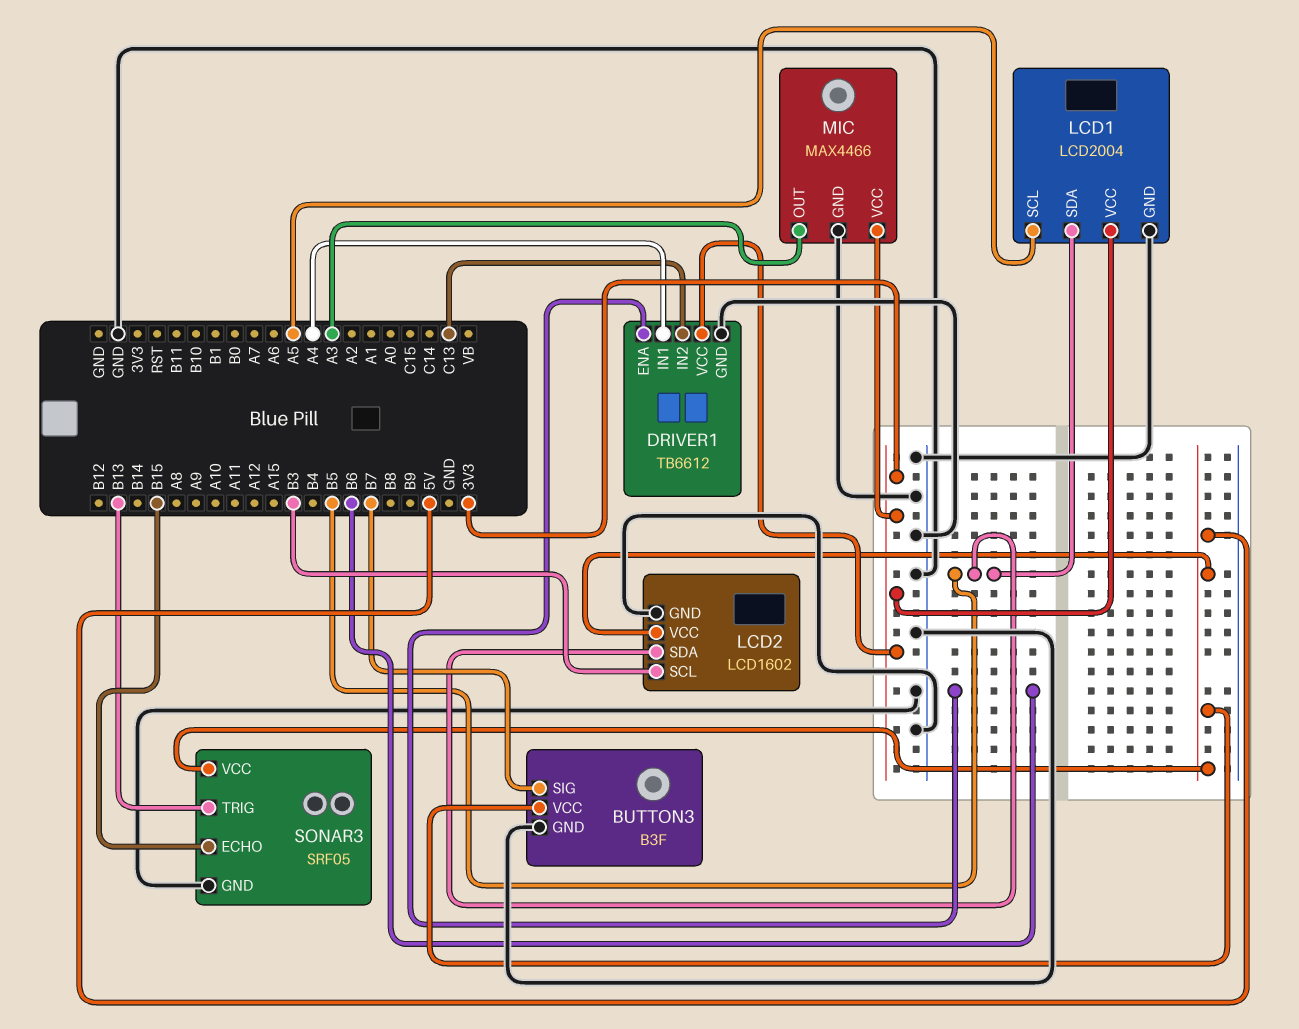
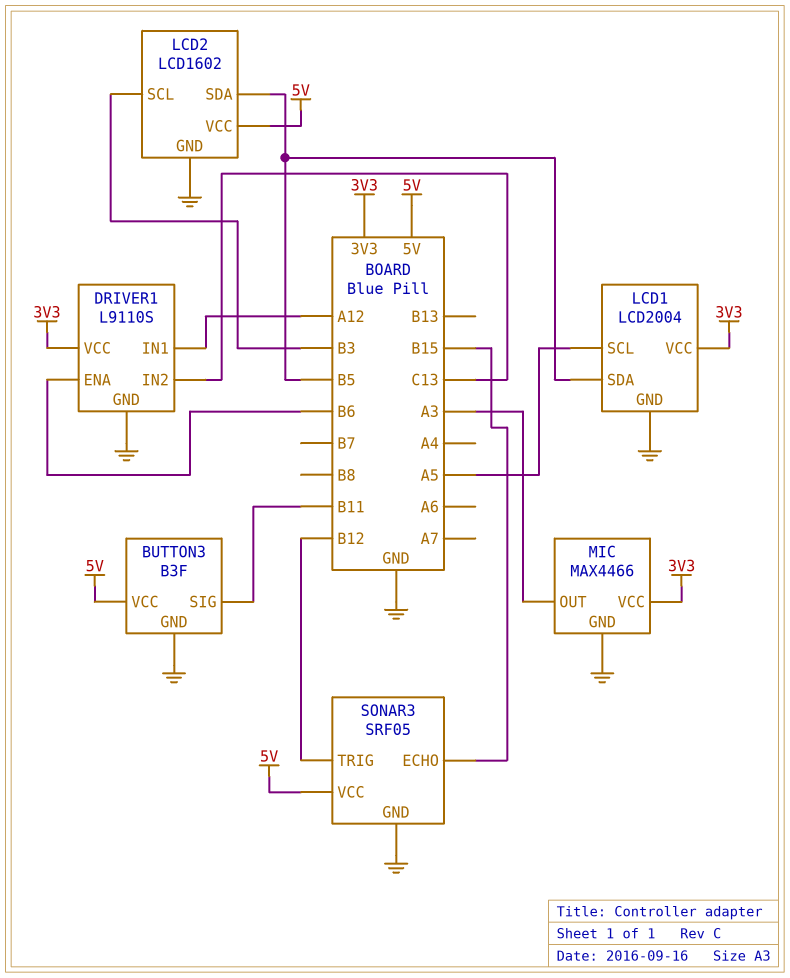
BUTTON3 pin SIG: B7 -> B11
DRIVER1: TB6612 -> L9110S
DRIVER1 pin IN1: A4 -> A12
SONAR3 pin TRIG: B13 -> B12

